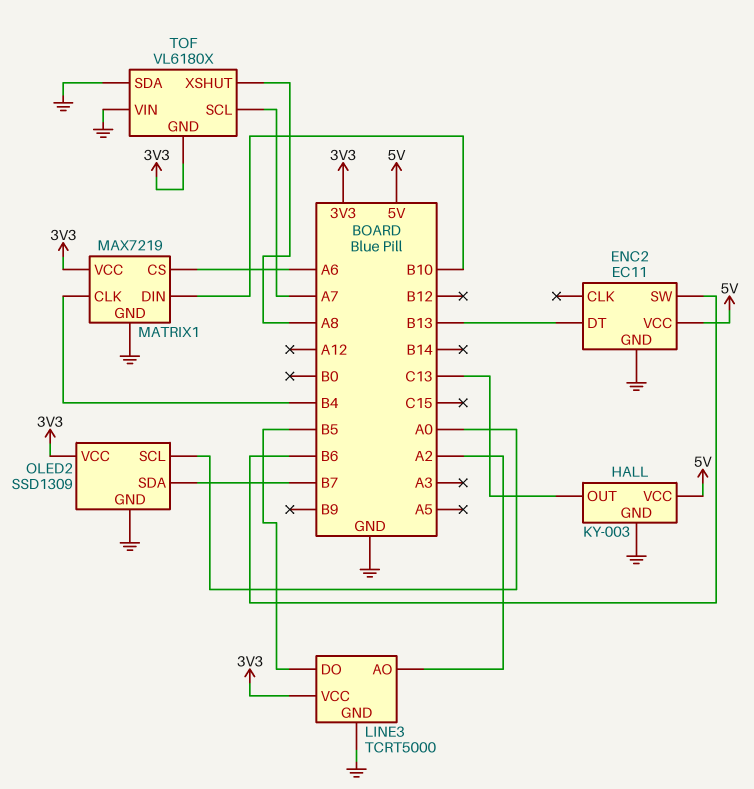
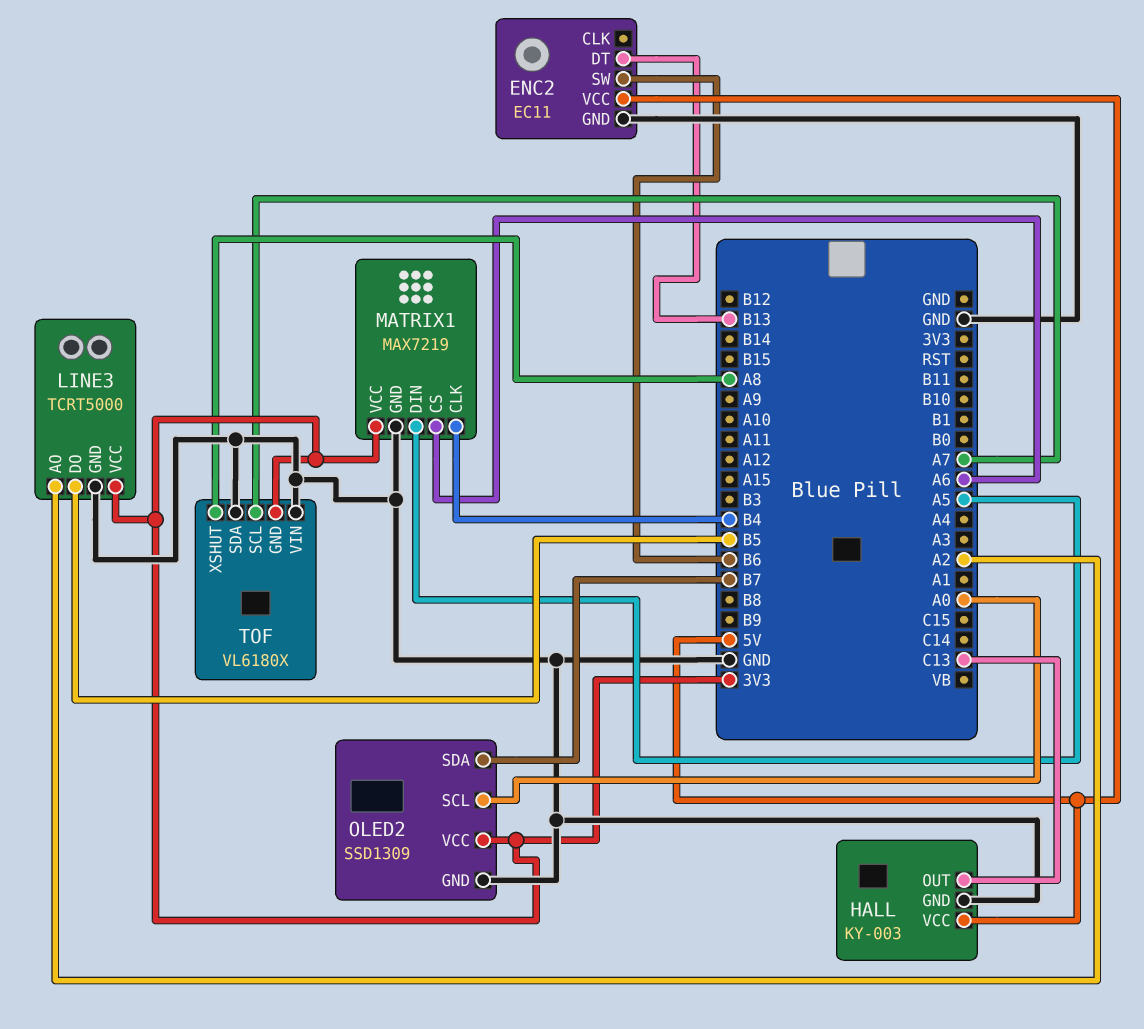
MATRIX1 pin DIN: B10 -> A5

